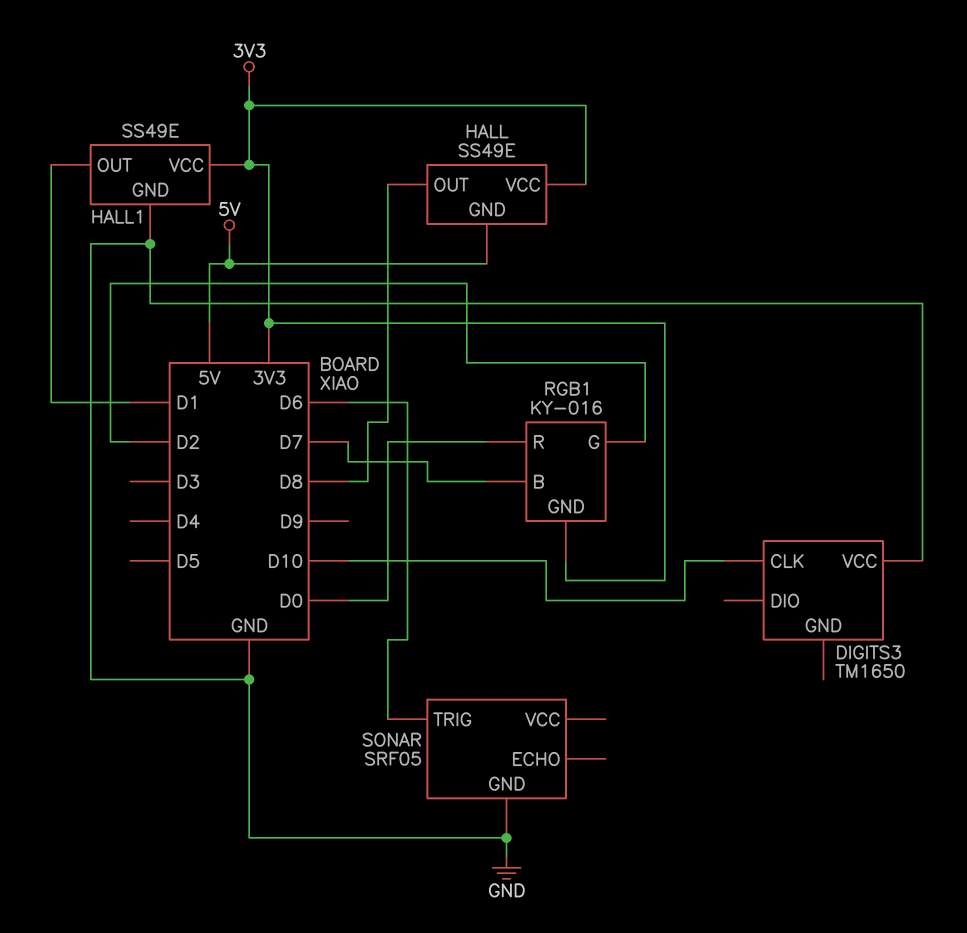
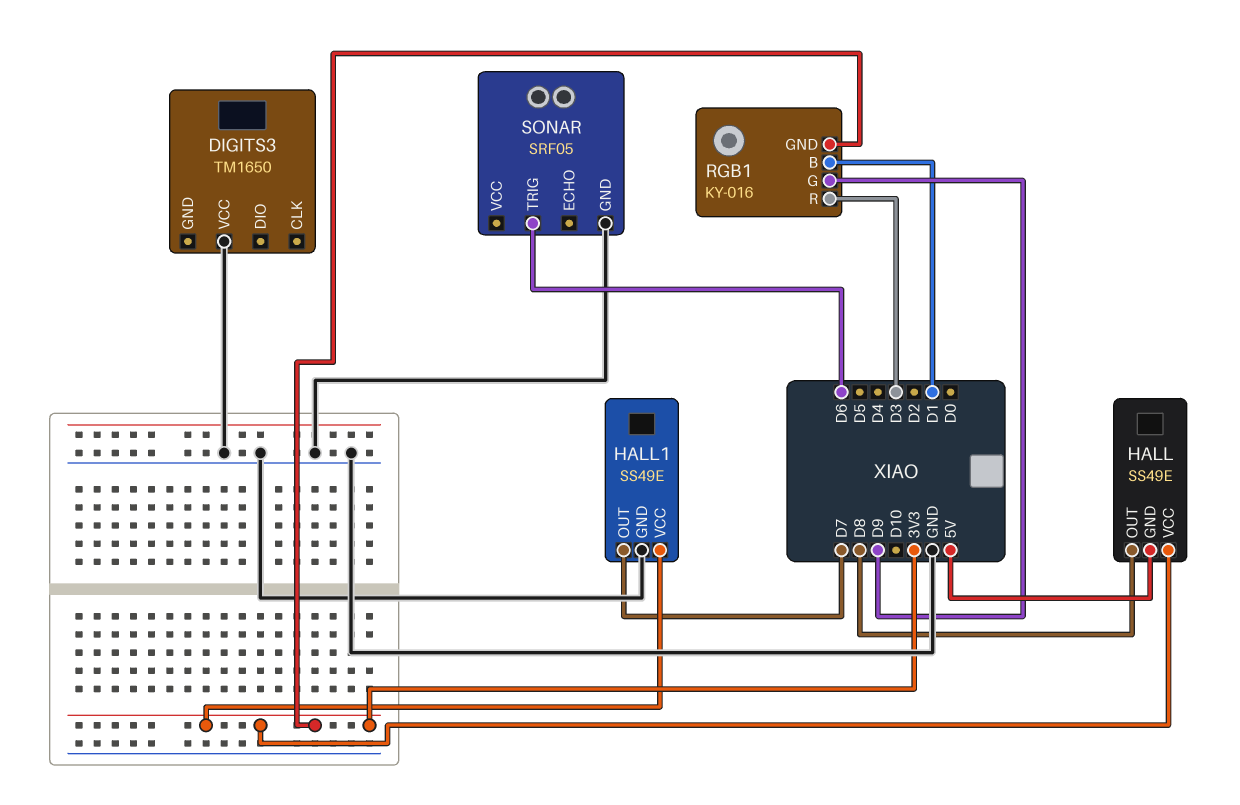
DIGITS3 pin CLK: D10 -> none
HALL1 pin OUT: D1 -> D7
RGB1 pin B: D7 -> D1
RGB1 pin G: D2 -> D9
RGB1 pin R: D0 -> D3

